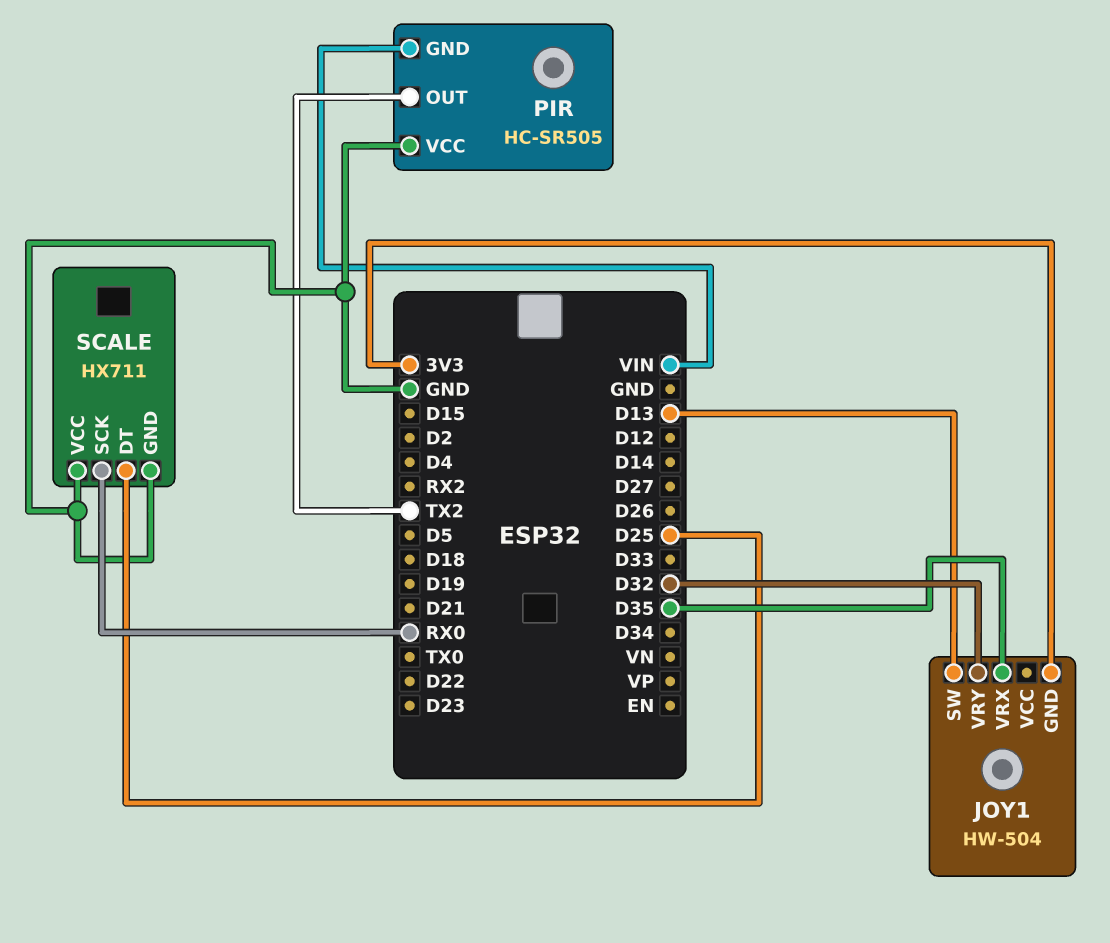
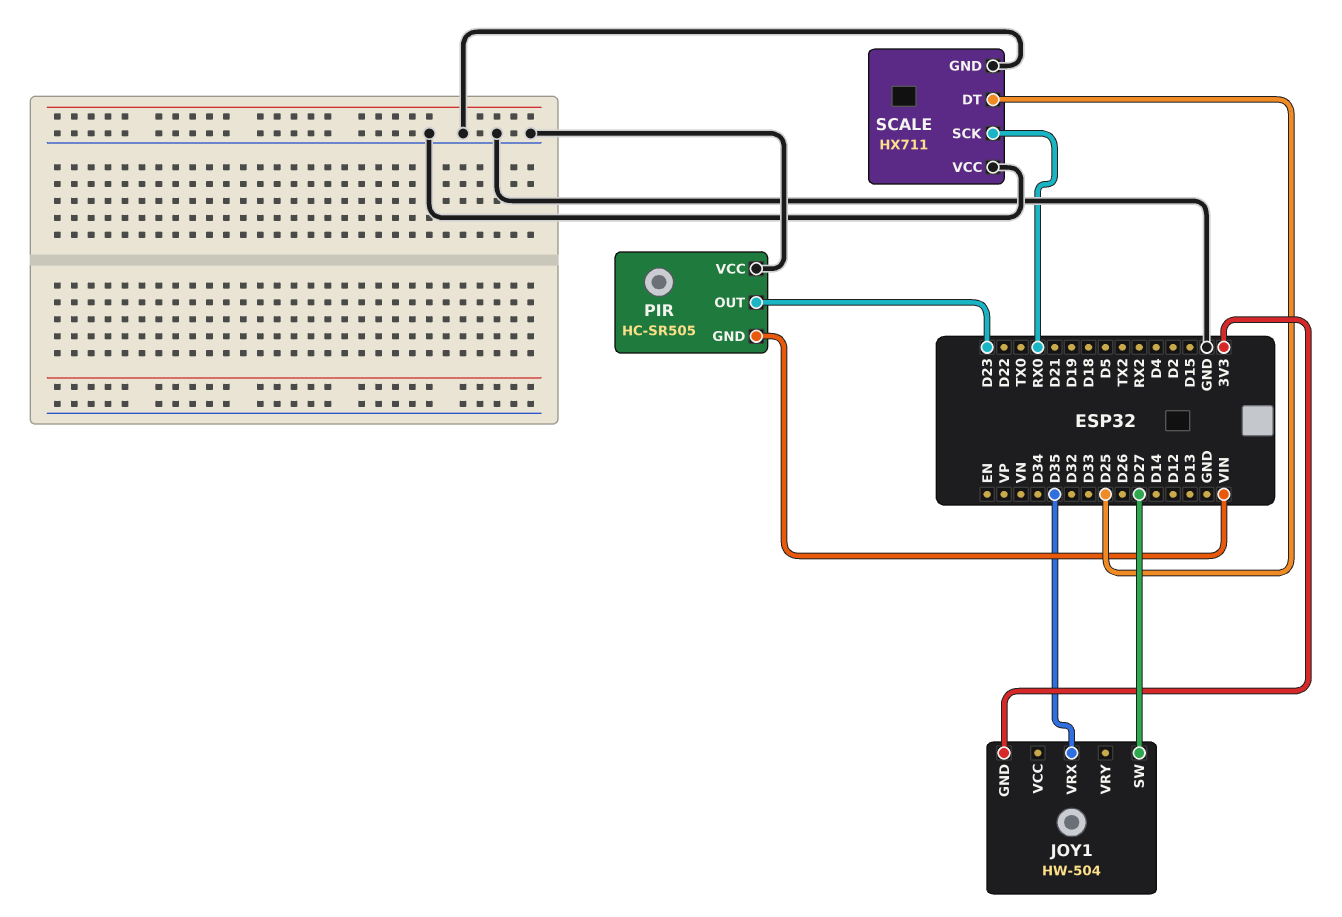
JOY1 pin SW: D13 -> D27
JOY1 pin VRY: D32 -> none
PIR pin OUT: TX2 -> D23

